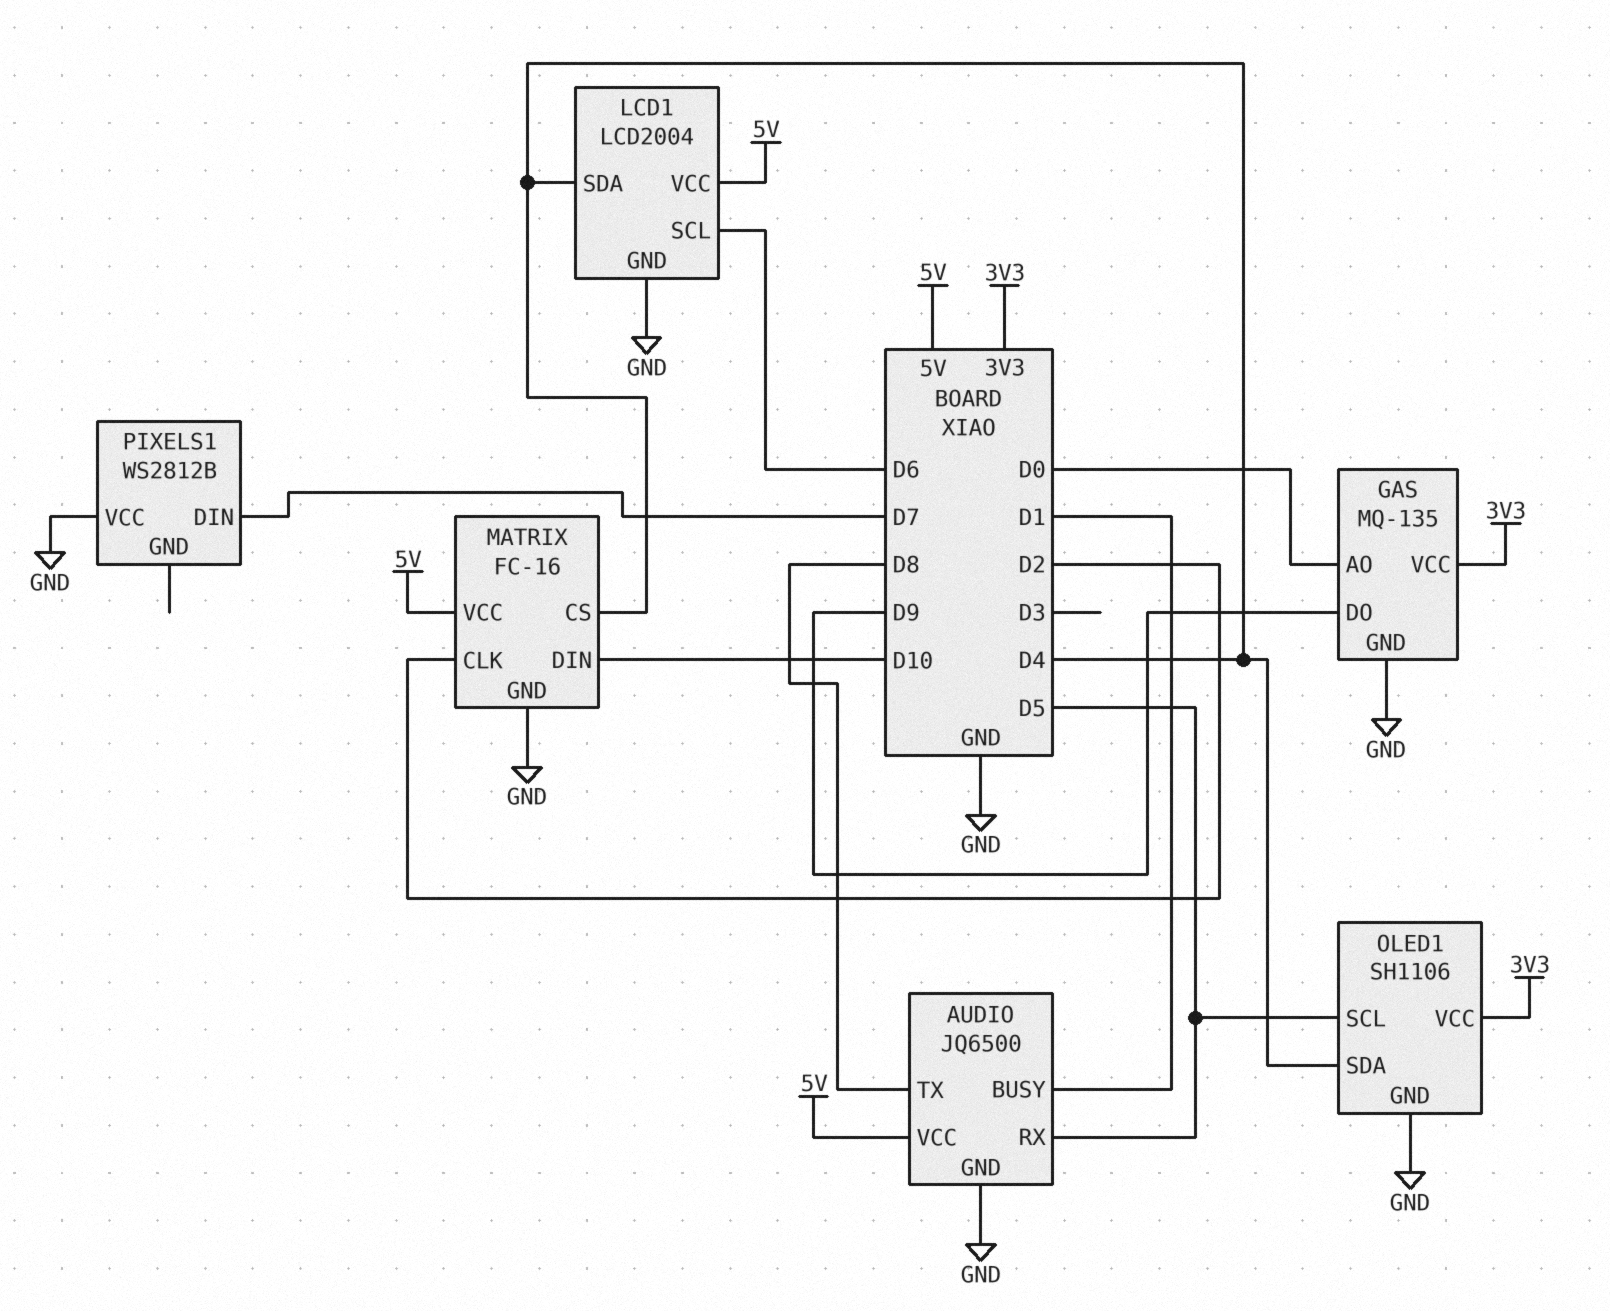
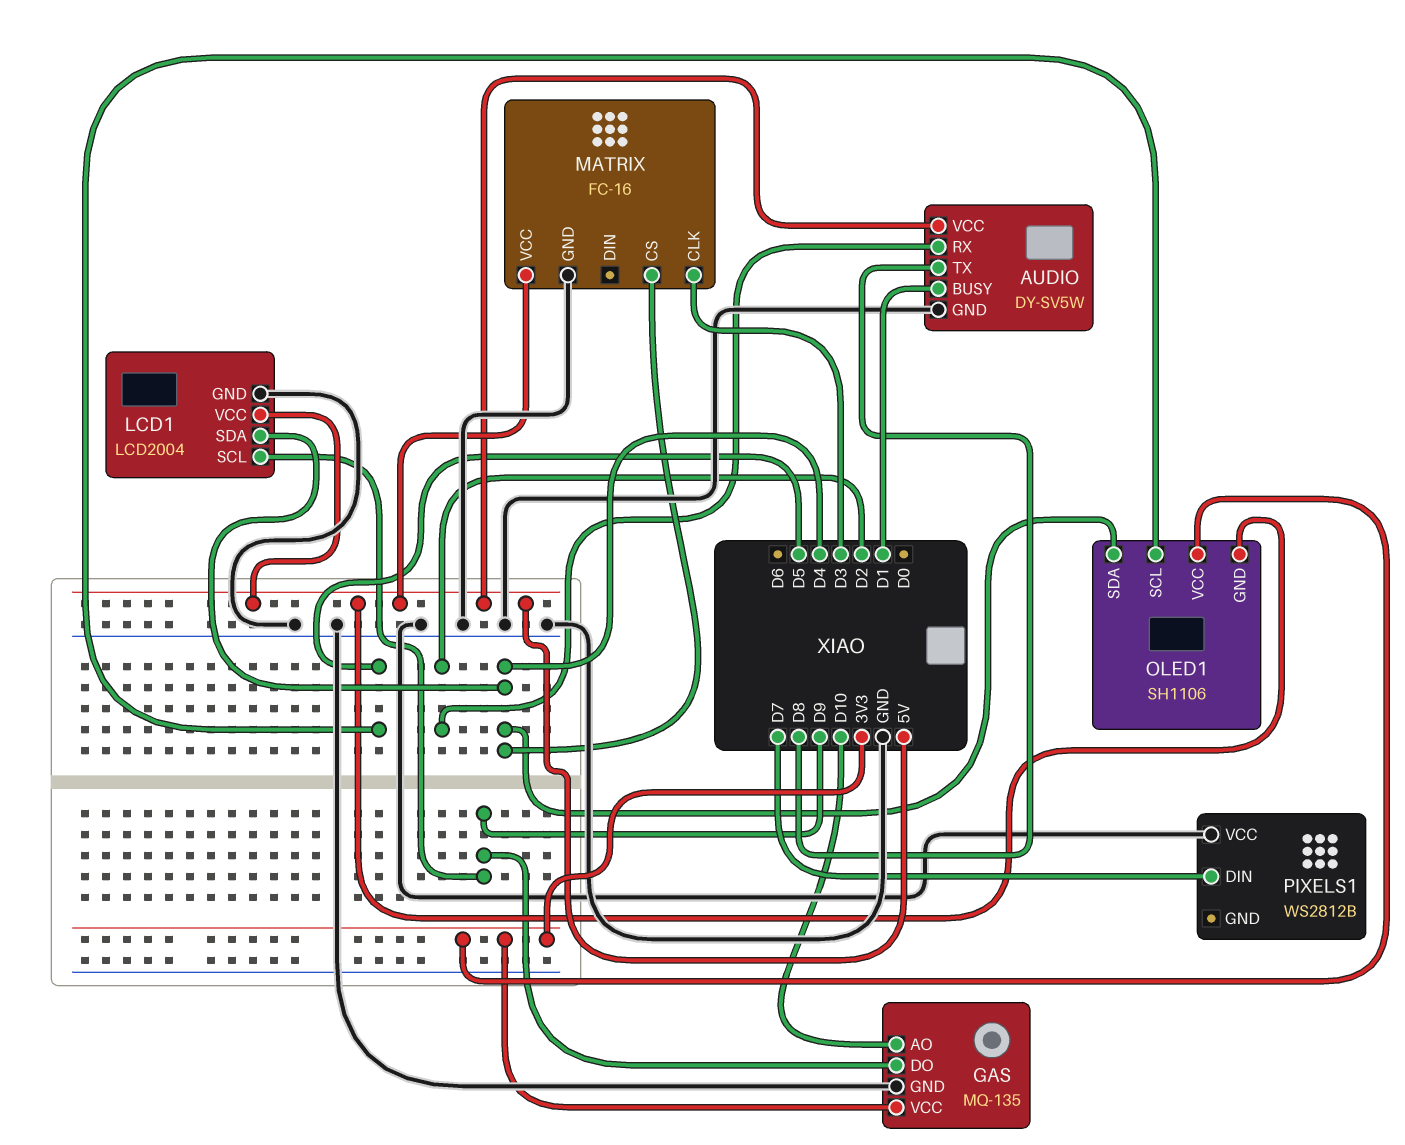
AUDIO: JQ6500 -> DY-SV5W
AUDIO pin RX: D5 -> D2
GAS pin AO: D0 -> D10
LCD1 pin SCL: D6 -> D9
MATRIX pin CLK: D2 -> D3
MATRIX pin DIN: D10 -> none
OLED1 pin GND: GND -> 5V

